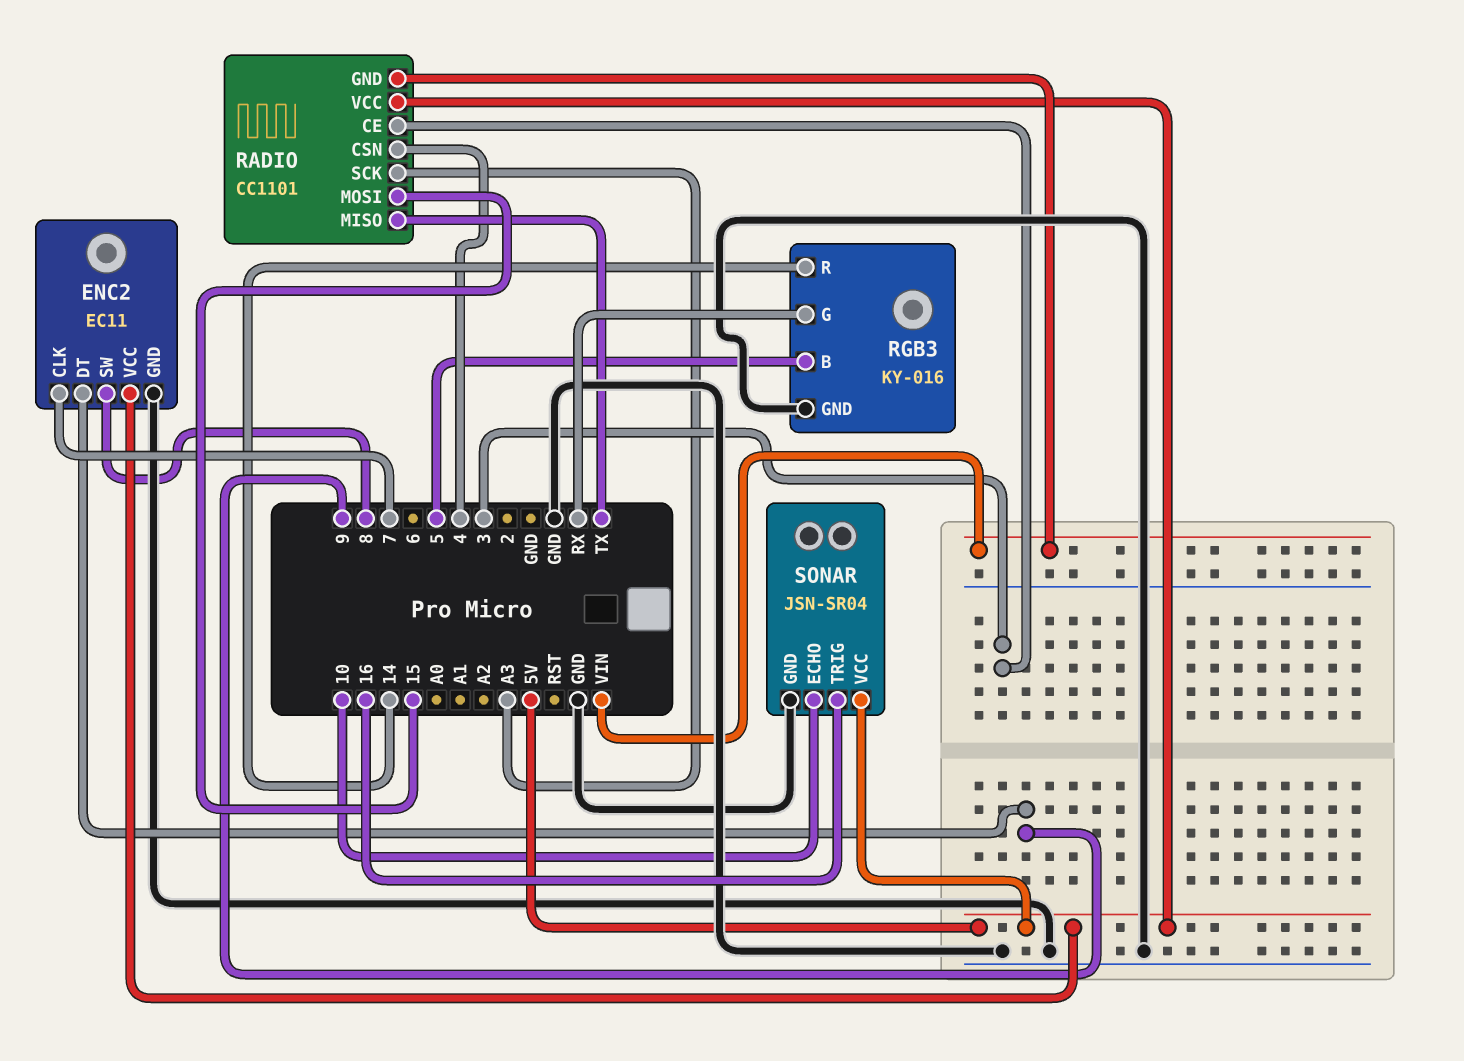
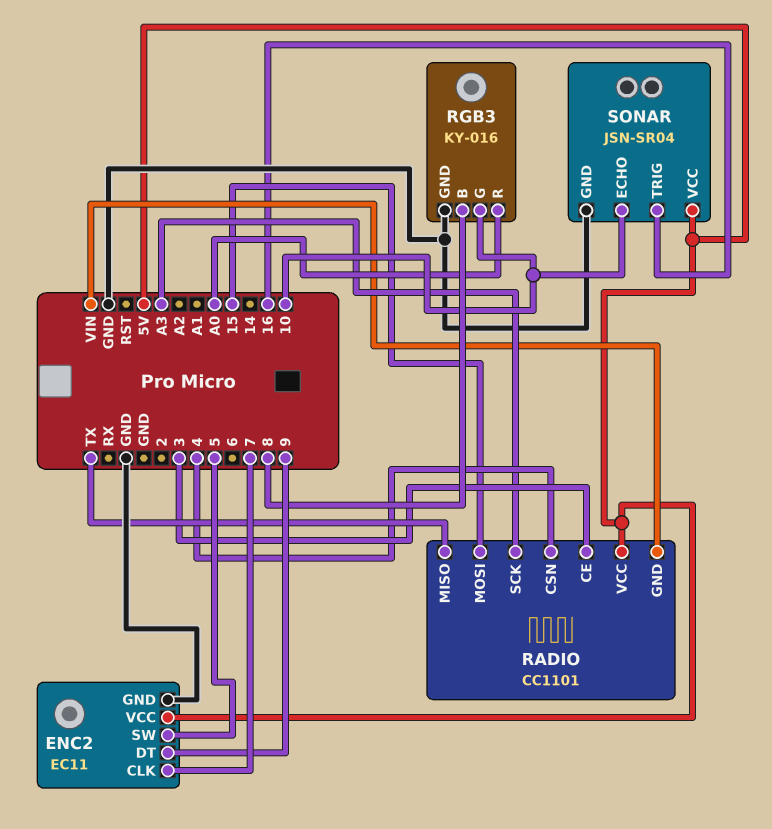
ENC2 pin SW: 8 -> 5
RGB3 pin B: 5 -> 8
RGB3 pin G: RX -> 10
RGB3 pin R: 14 -> A0

